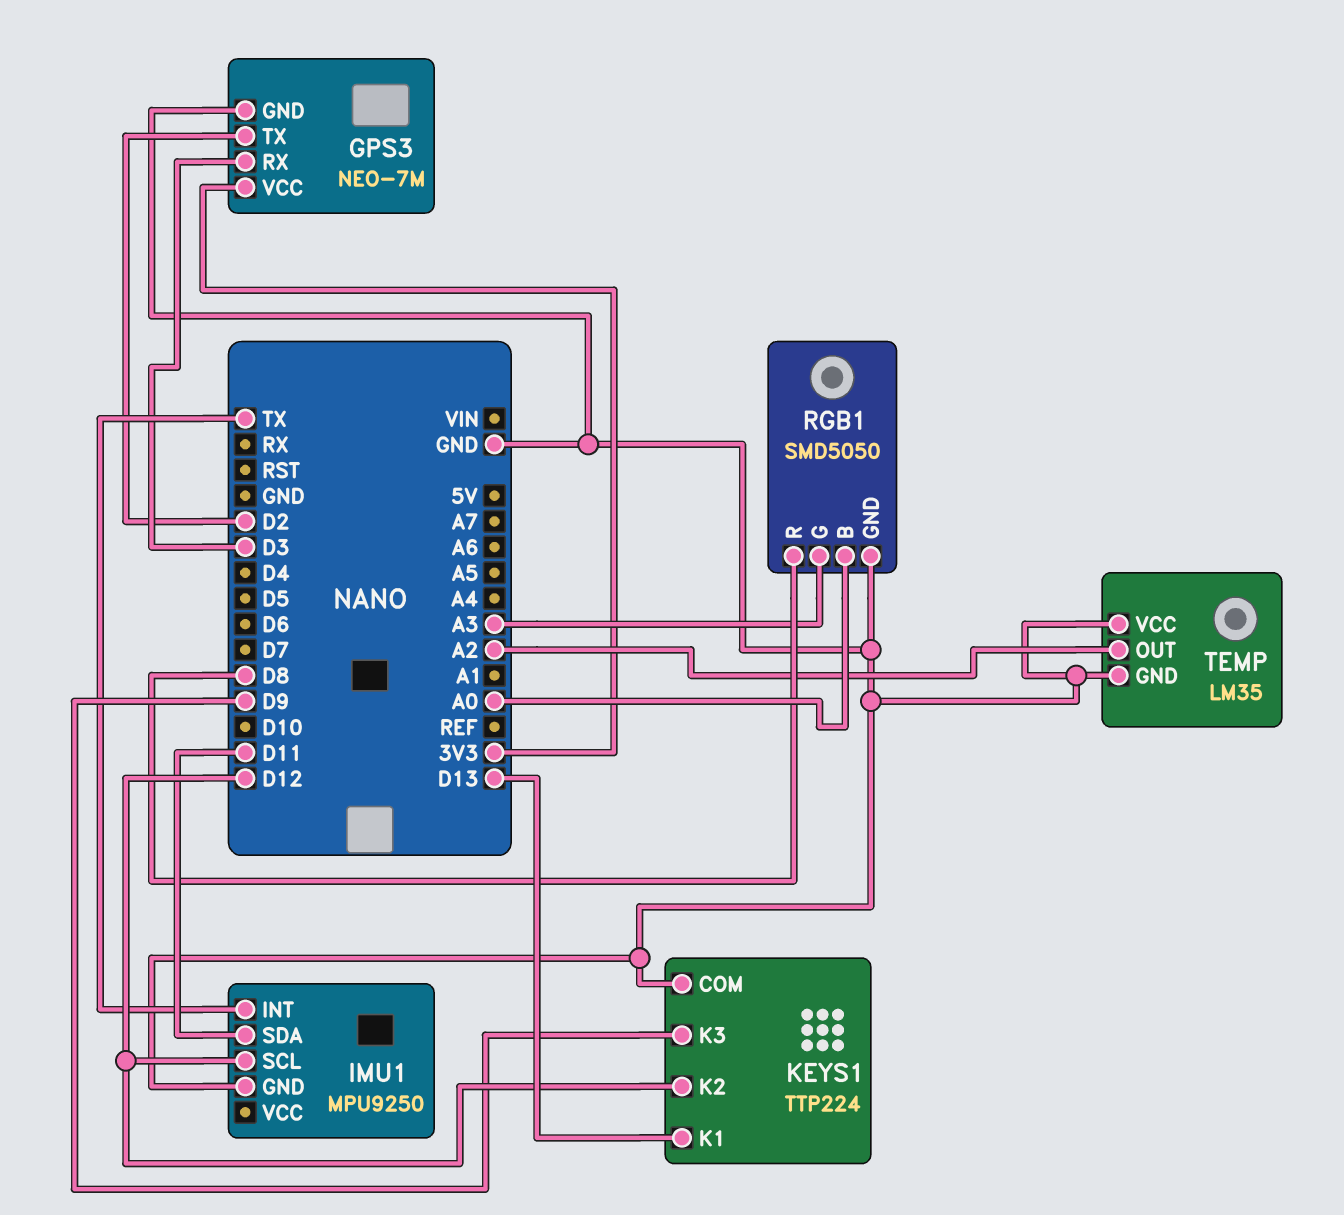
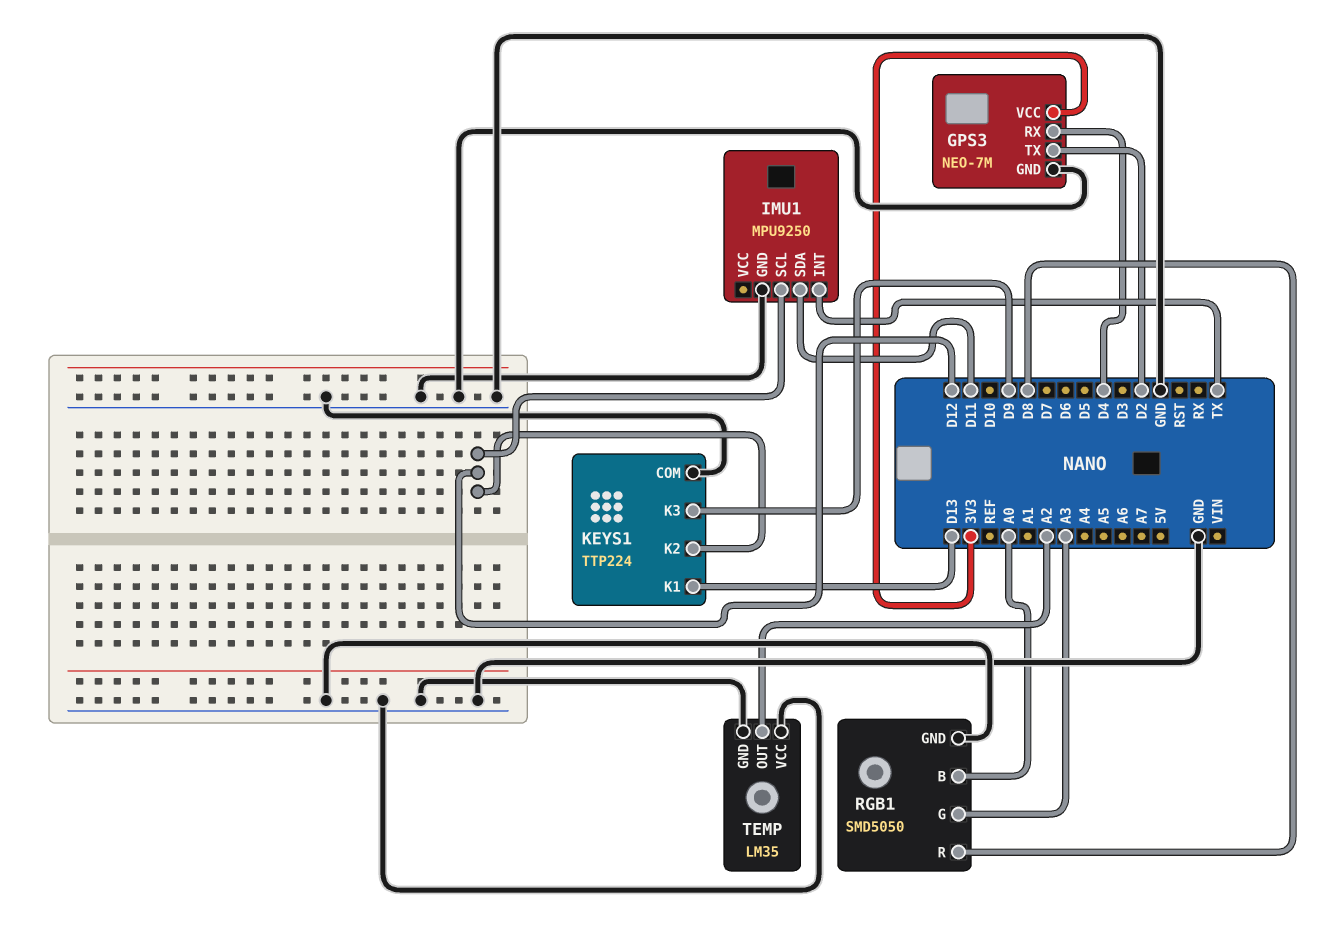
GPS3 pin RX: D3 -> D4

